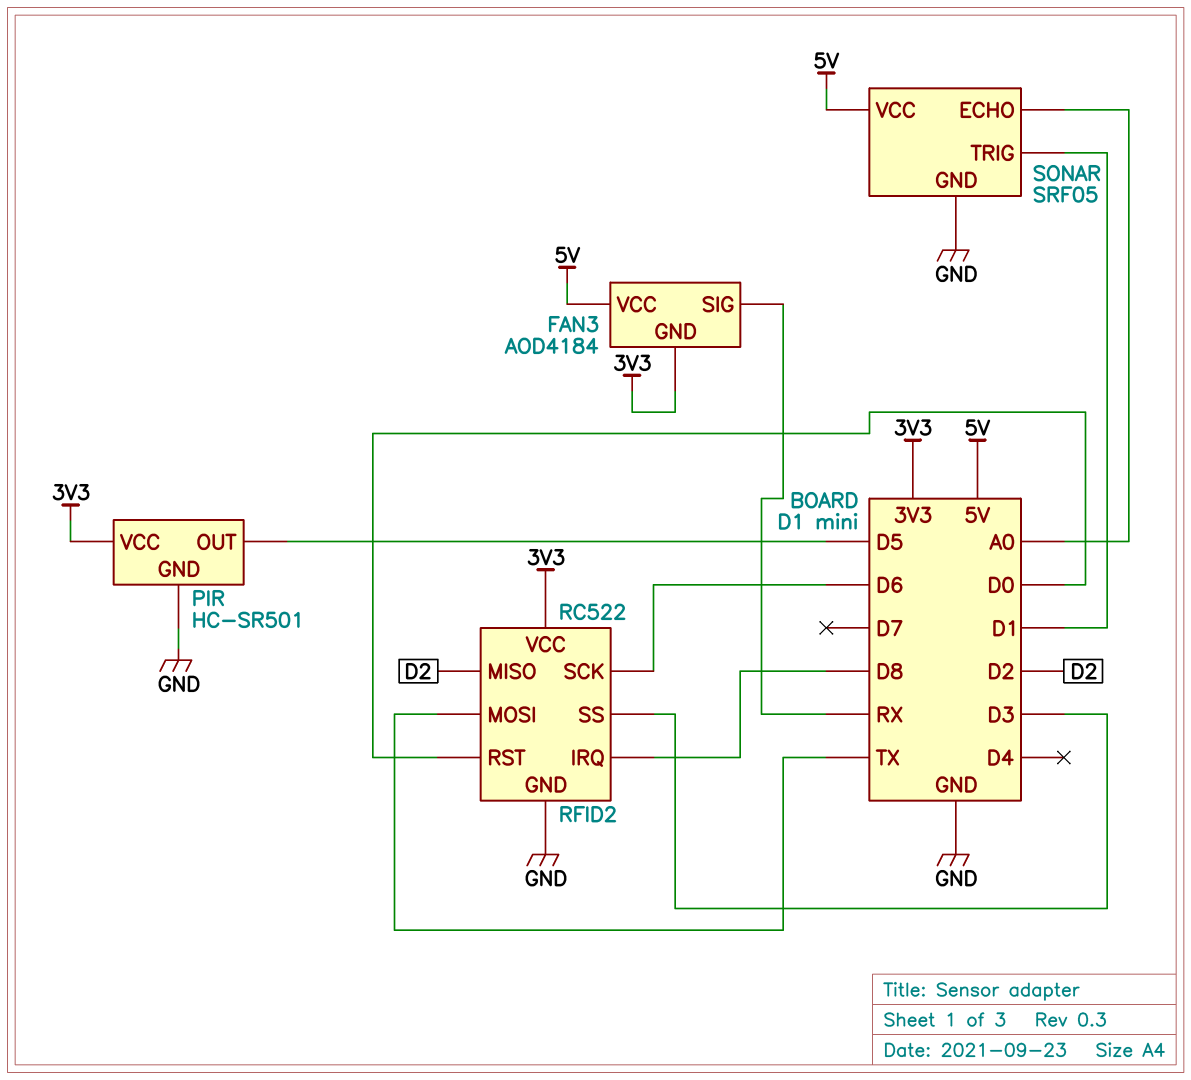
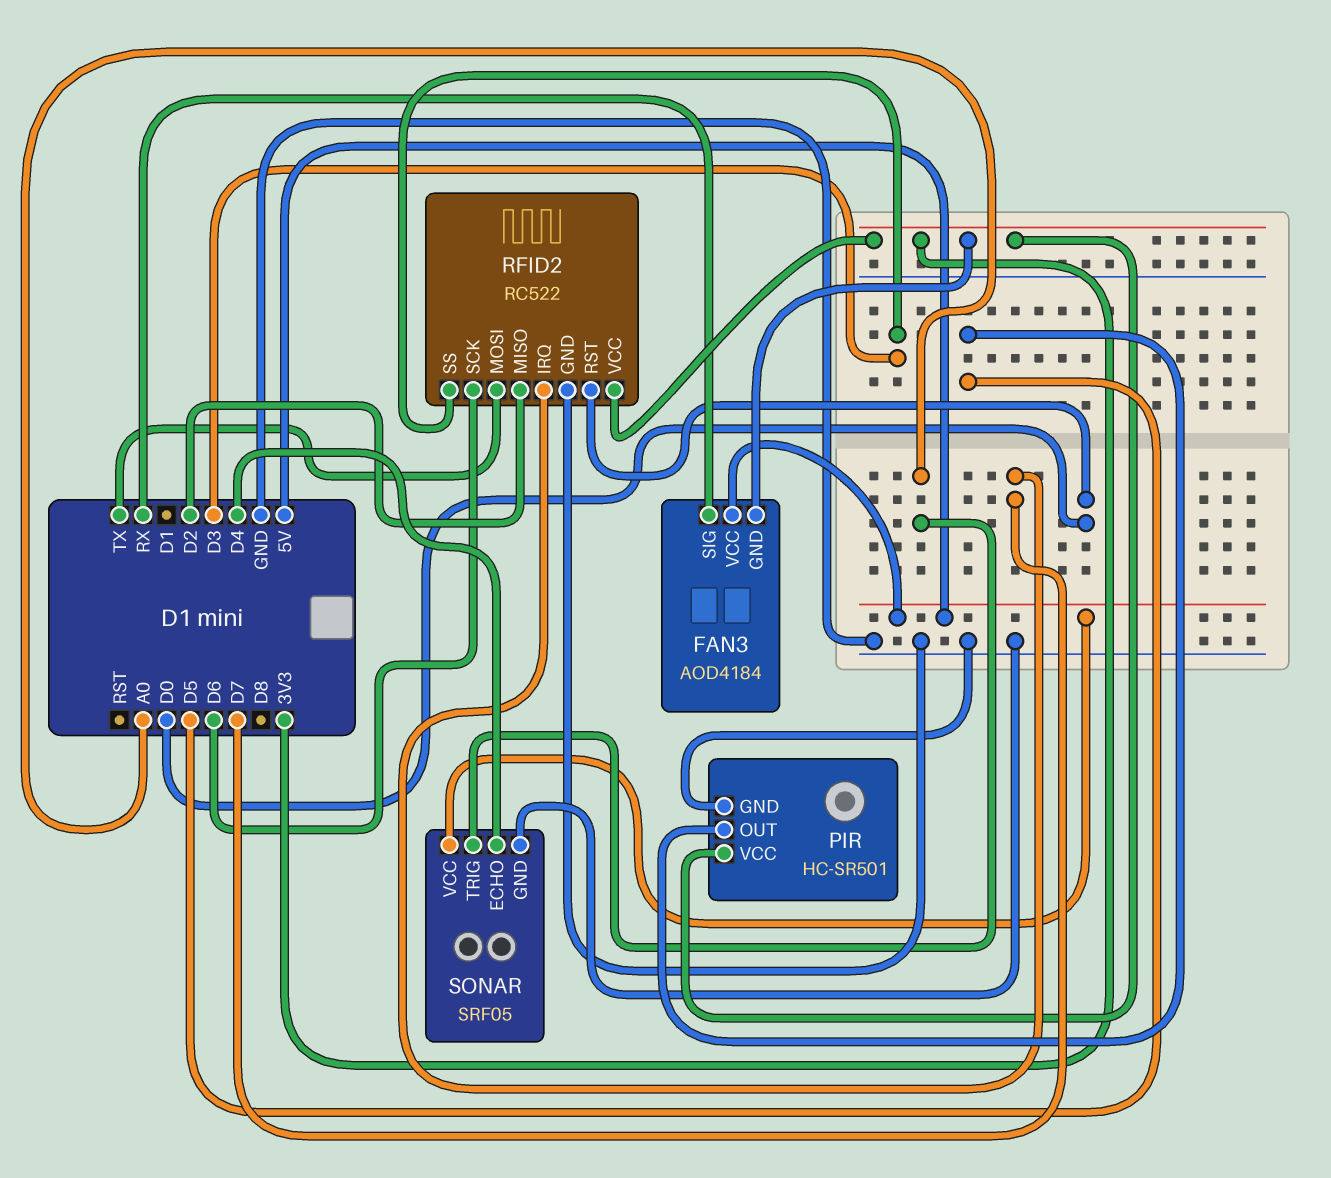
RFID2 pin IRQ: D8 -> D7
SONAR pin ECHO: A0 -> D4
SONAR pin TRIG: D1 -> A0

